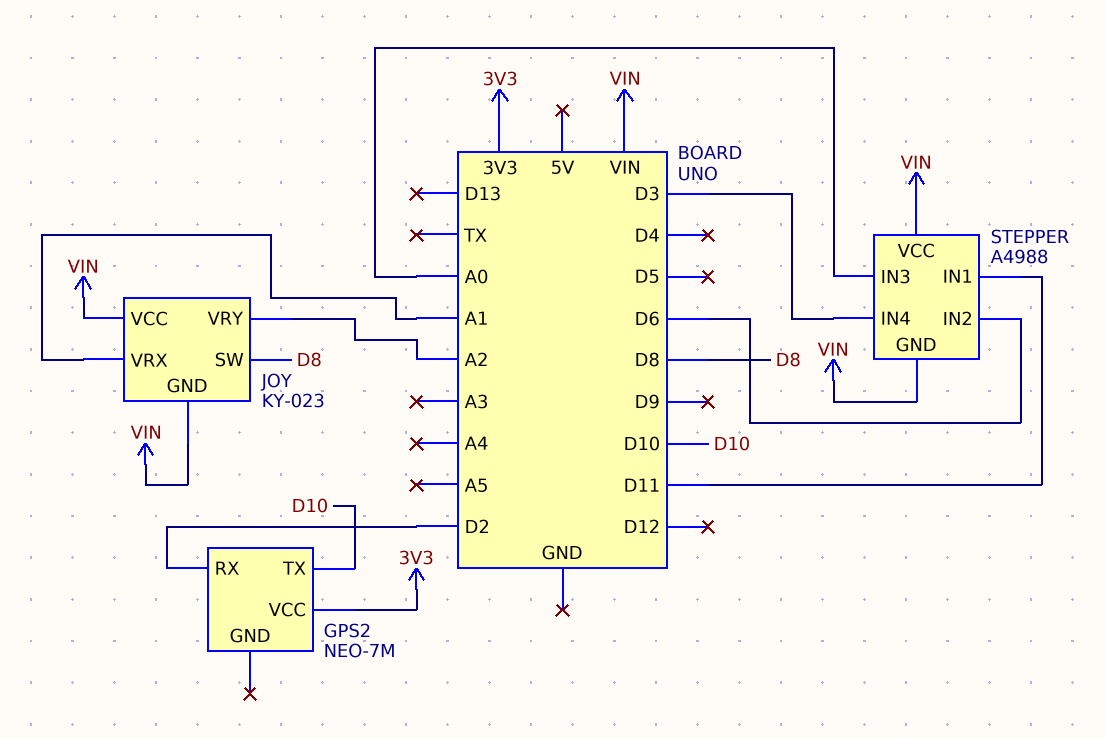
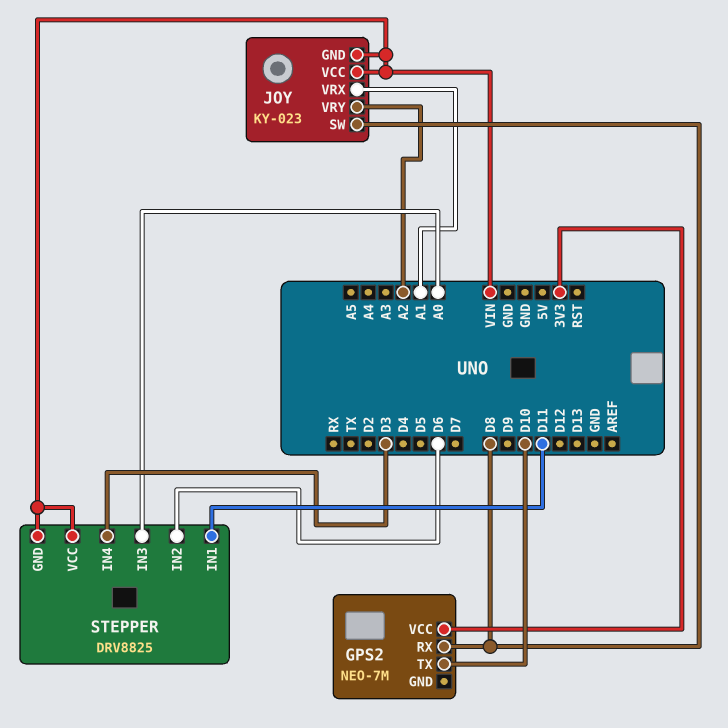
GPS2 pin RX: D2 -> D8
STEPPER: A4988 -> DRV8825

